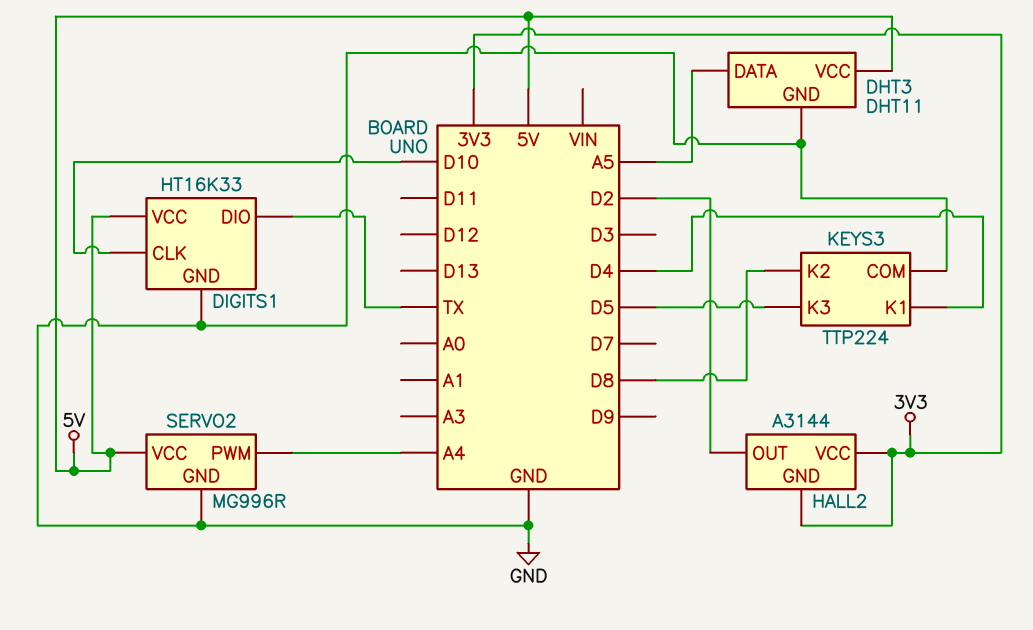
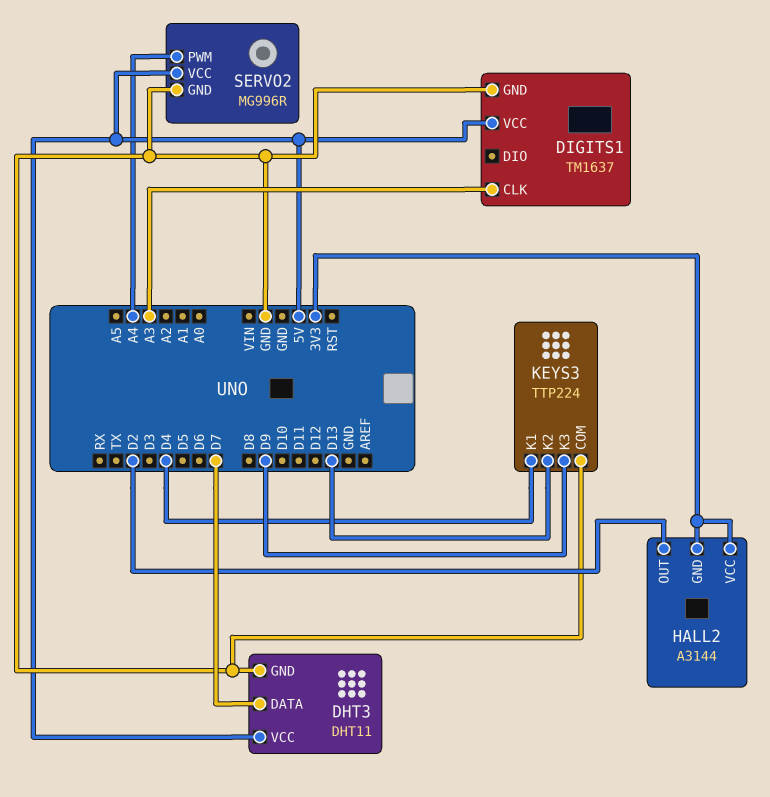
DHT3 pin DATA: A5 -> D7
DIGITS1: HT16K33 -> TM1637
DIGITS1 pin CLK: D10 -> A3
DIGITS1 pin DIO: TX -> none
KEYS3 pin K2: D8 -> D13
KEYS3 pin K3: D5 -> D9

